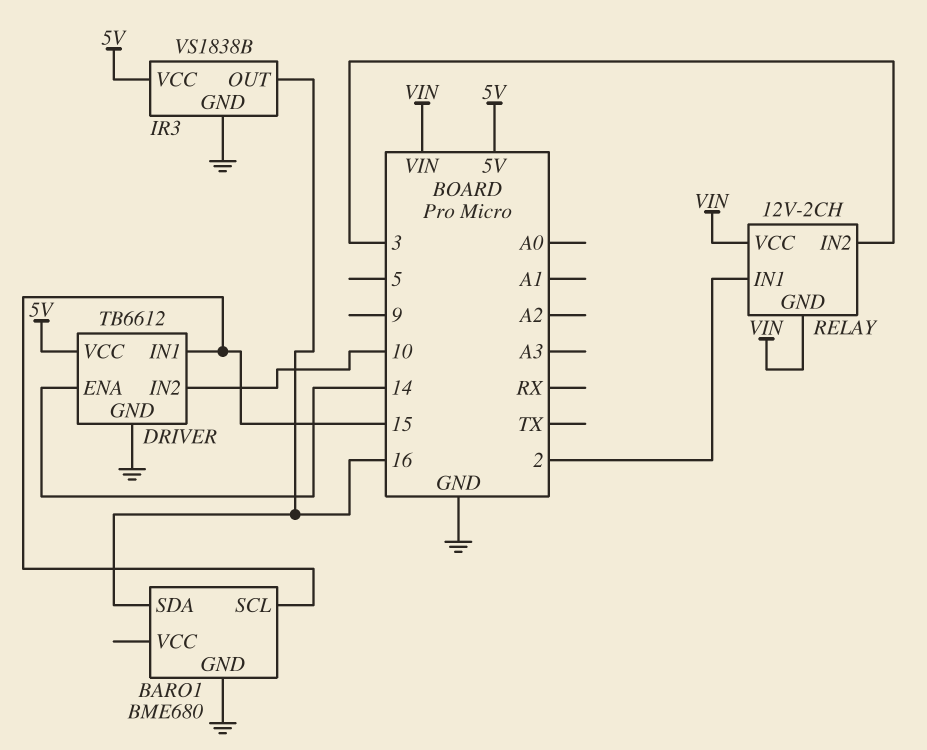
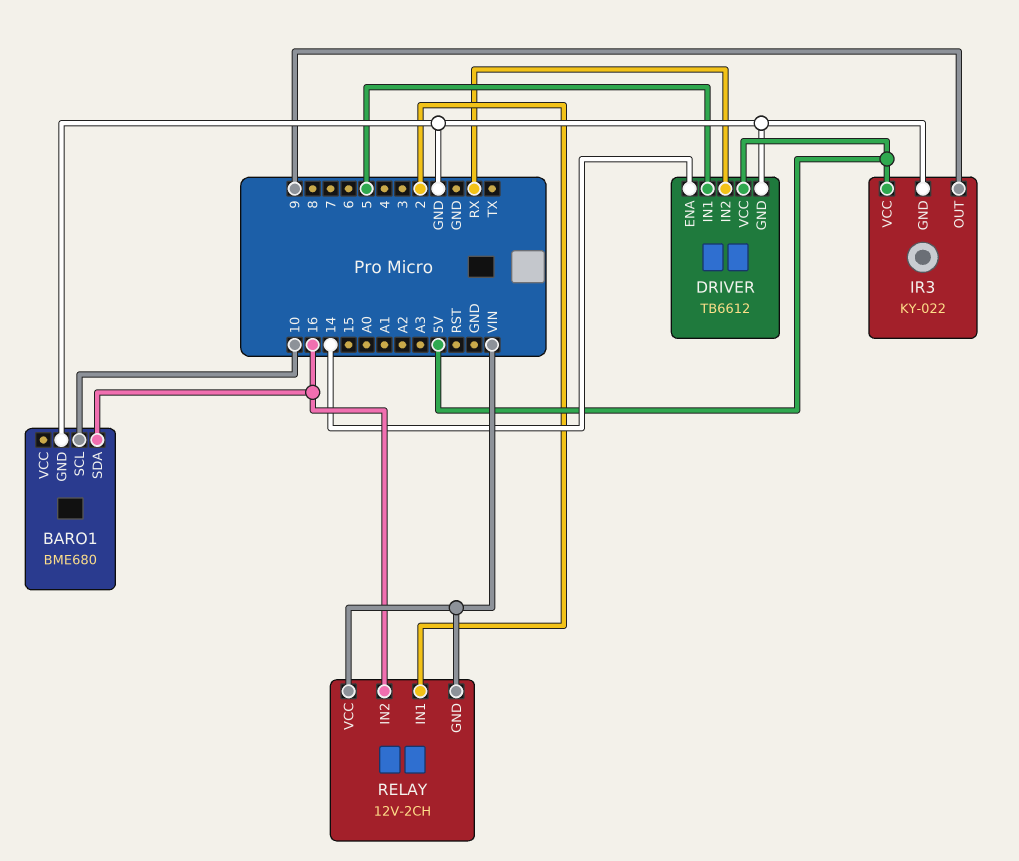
BARO1 pin SCL: 15 -> 10
DRIVER pin IN1: 15 -> 5
DRIVER pin IN2: 10 -> RX
IR3: VS1838B -> KY-022
IR3 pin OUT: 16 -> 9
RELAY pin IN2: 3 -> 16

